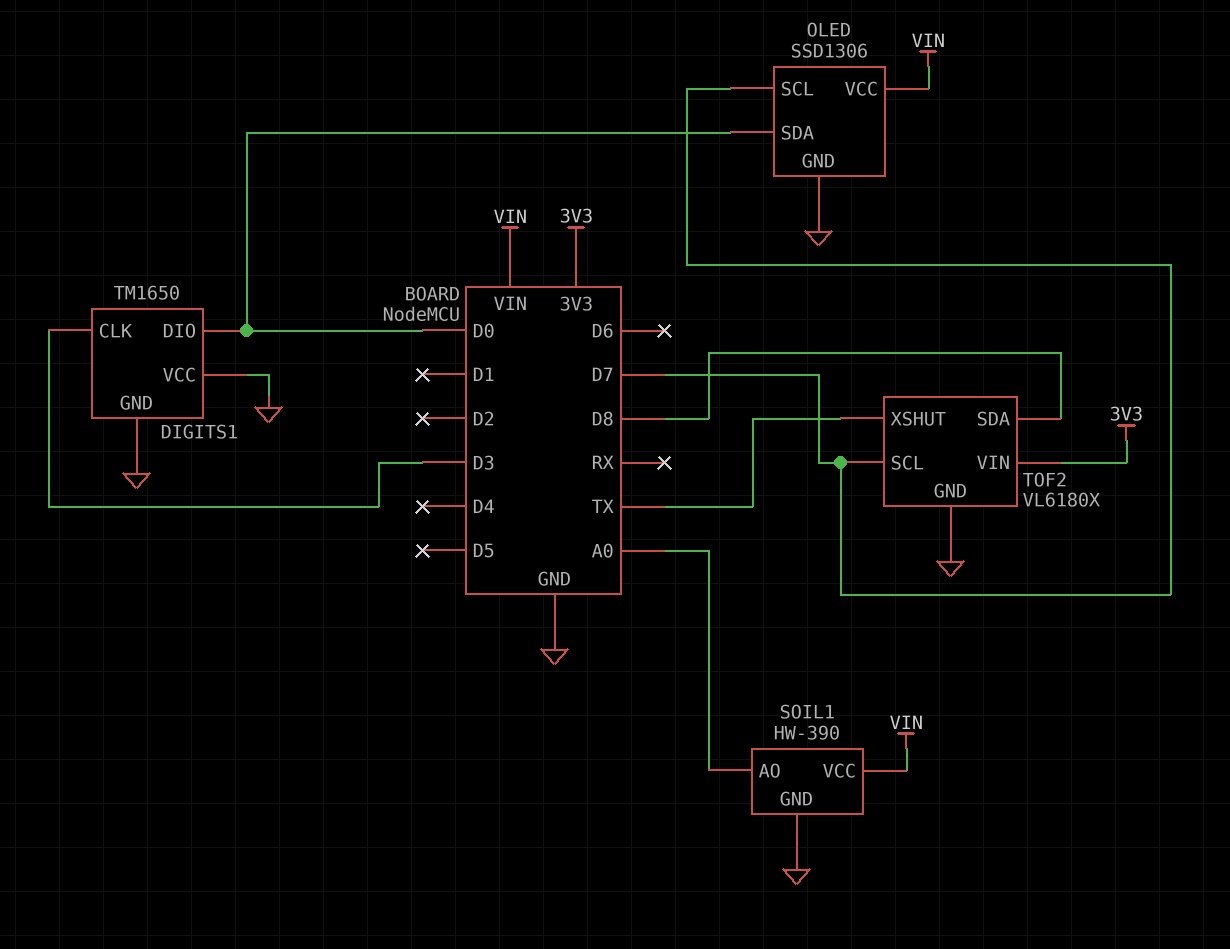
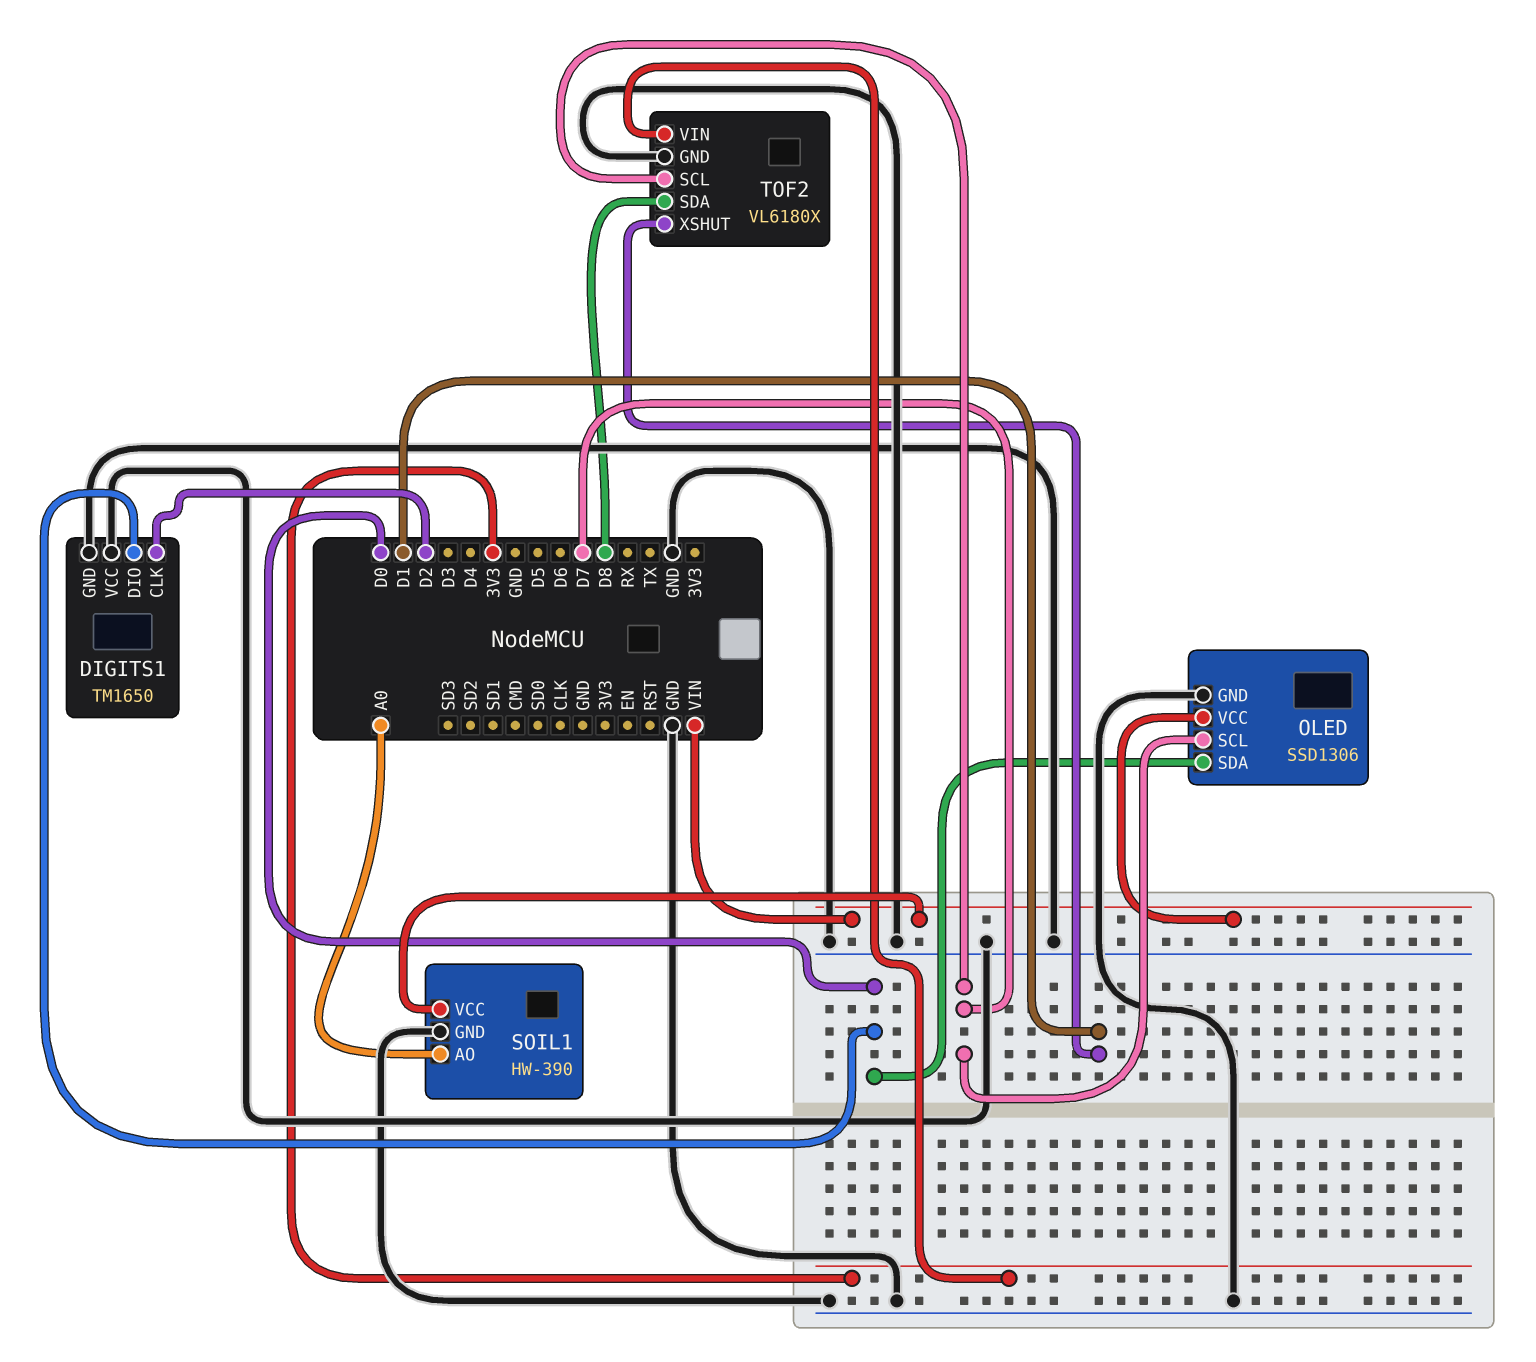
DIGITS1 pin CLK: D3 -> D2
TOF2 pin XSHUT: TX -> D1

